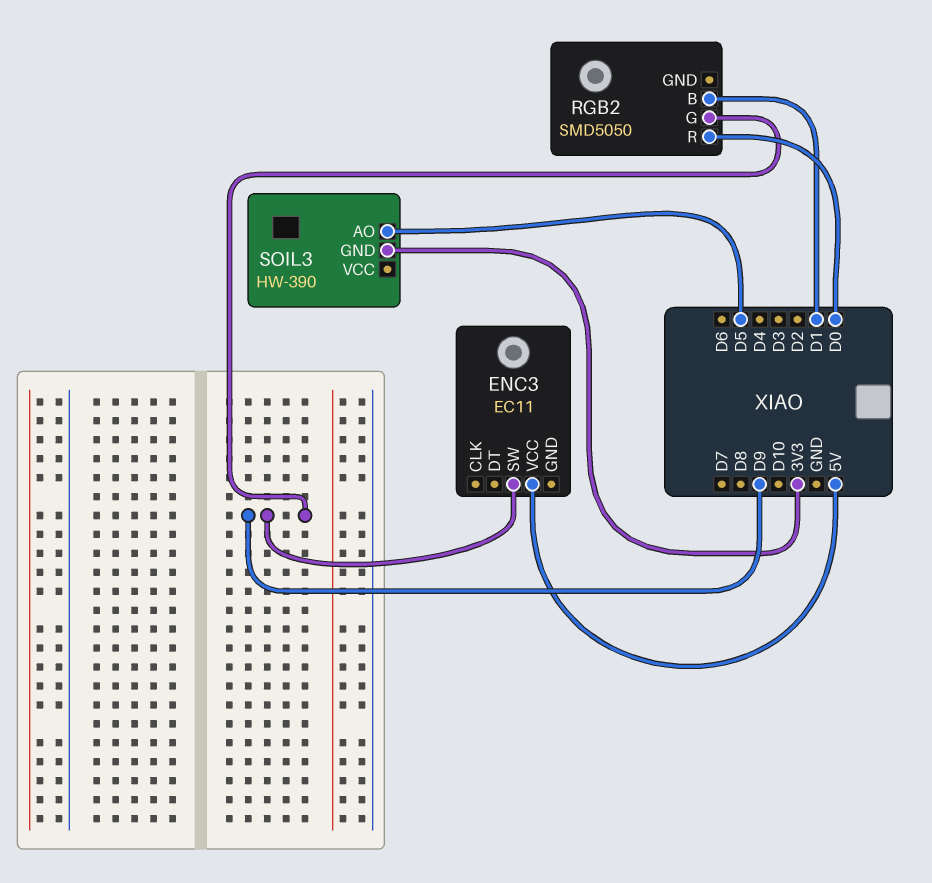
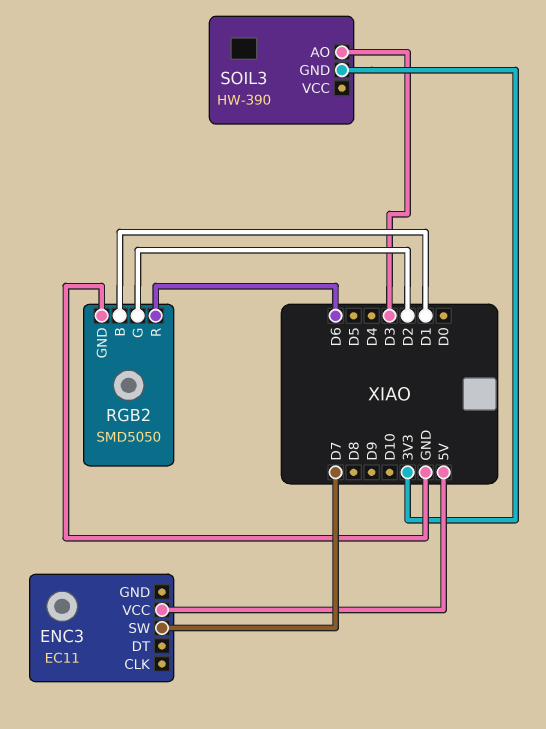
ENC3 pin SW: D9 -> D7
RGB2 pin G: D9 -> D2
RGB2 pin GND: none -> GND
RGB2 pin R: D0 -> D6
SOIL3 pin AO: D5 -> D3

